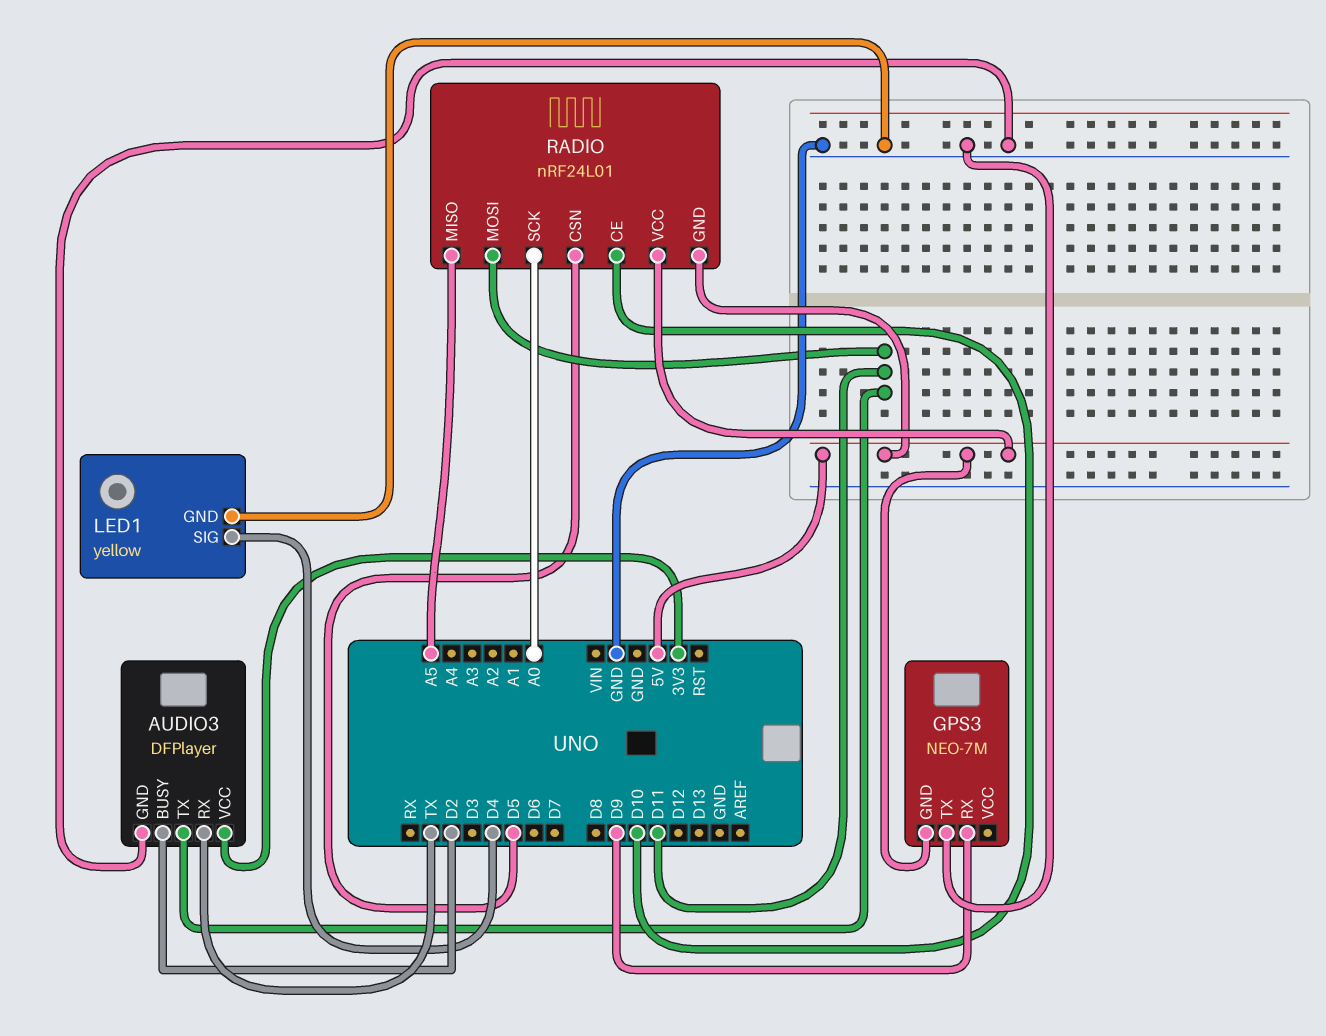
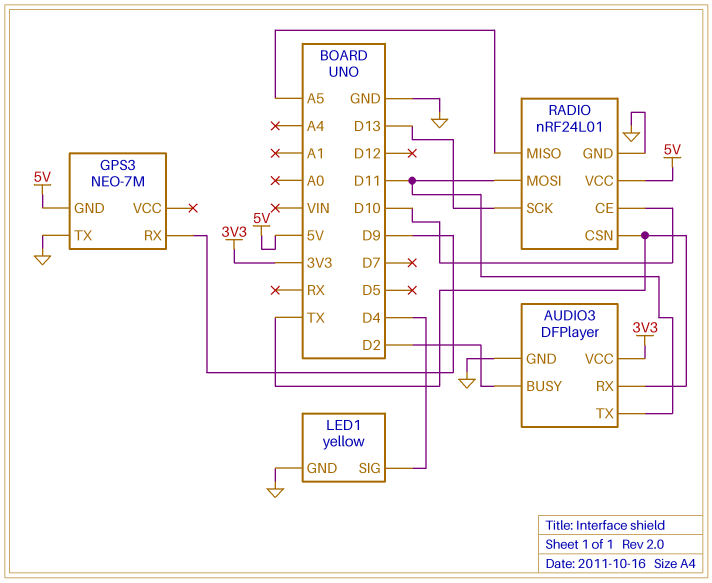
RADIO pin CSN: D5 -> TX
RADIO pin GND: 5V -> GND
RADIO pin SCK: A0 -> D13

